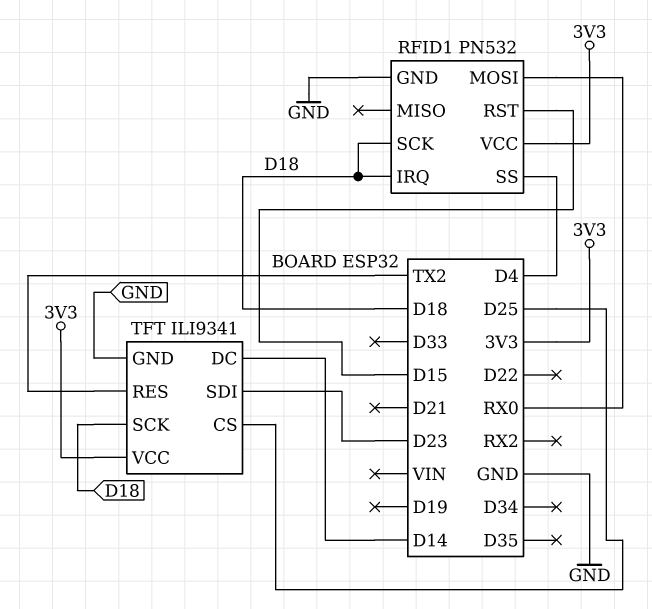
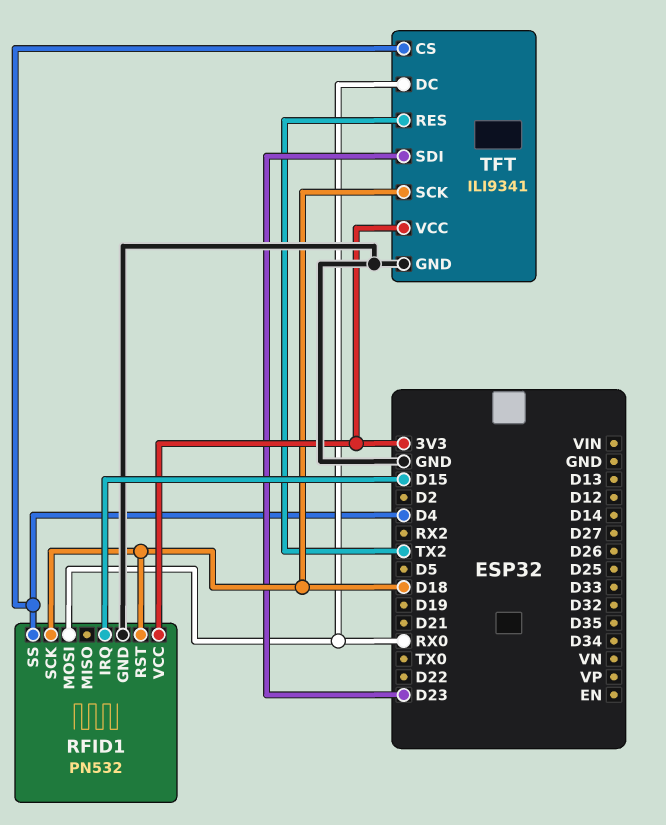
RFID1 pin IRQ: D18 -> D15
RFID1 pin RST: D15 -> D18
TFT pin CS: D25 -> D4
TFT pin DC: D14 -> RX0

